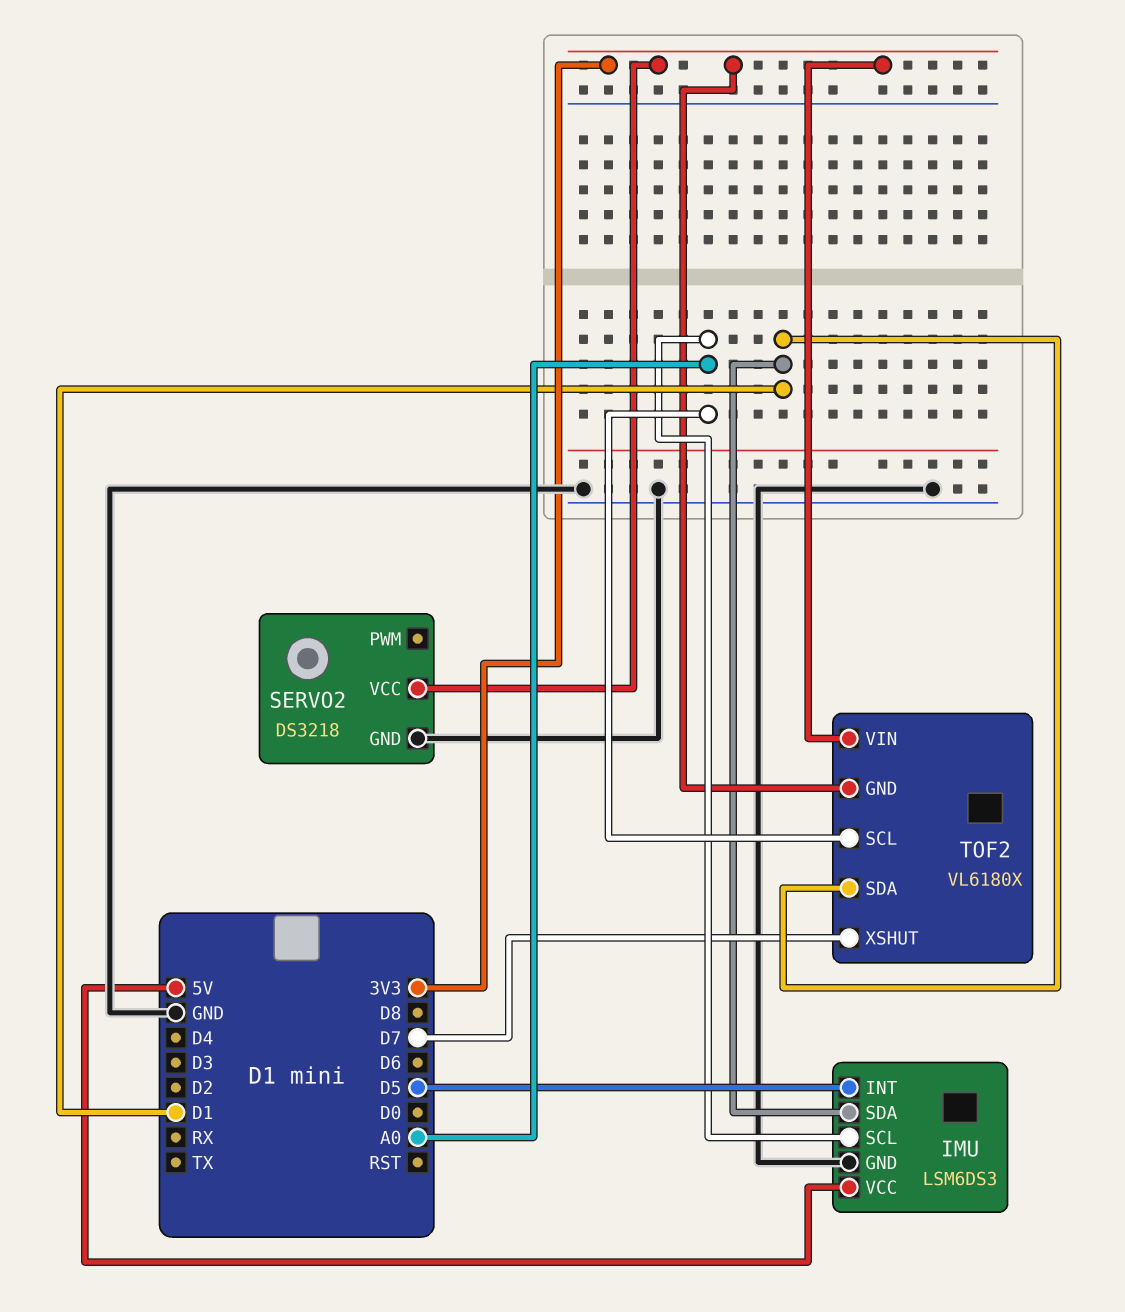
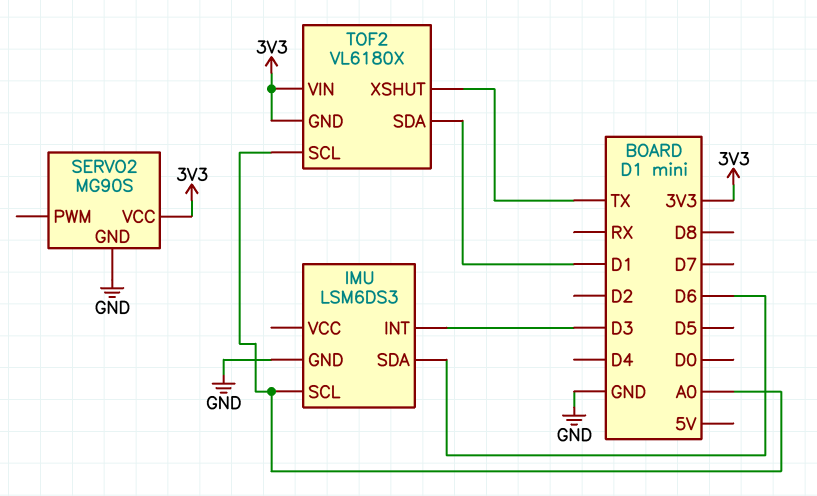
IMU pin INT: D5 -> D3
IMU pin SDA: D1 -> D6
IMU pin VCC: 5V -> none
SERVO2: DS3218 -> MG90S
TOF2 pin XSHUT: D7 -> TX

